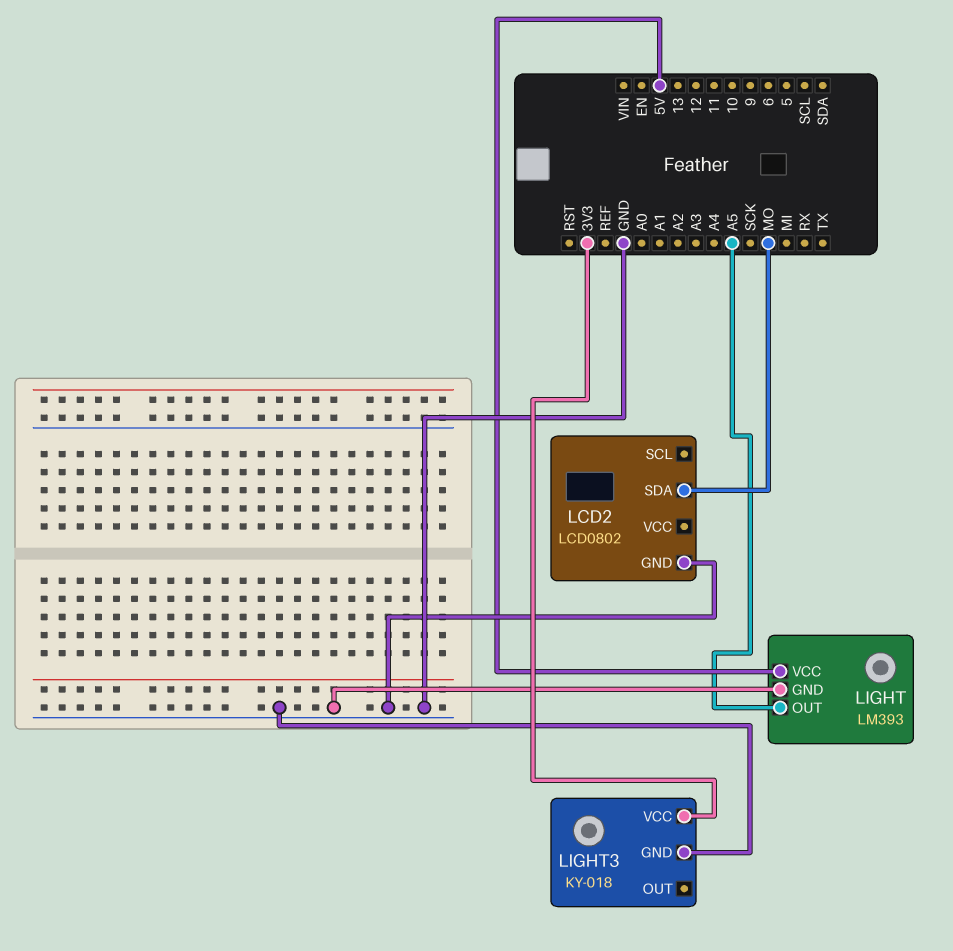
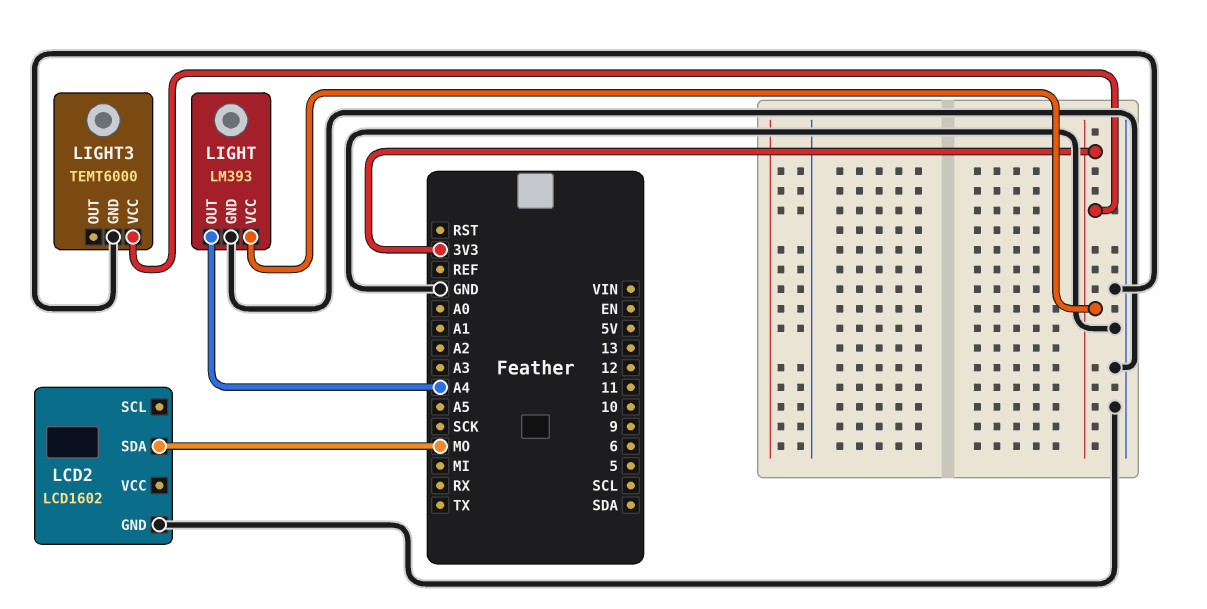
LCD2: LCD0802 -> LCD1602
LIGHT pin OUT: A5 -> A4
LIGHT pin VCC: 5V -> 3V3
LIGHT3: KY-018 -> TEMT6000

